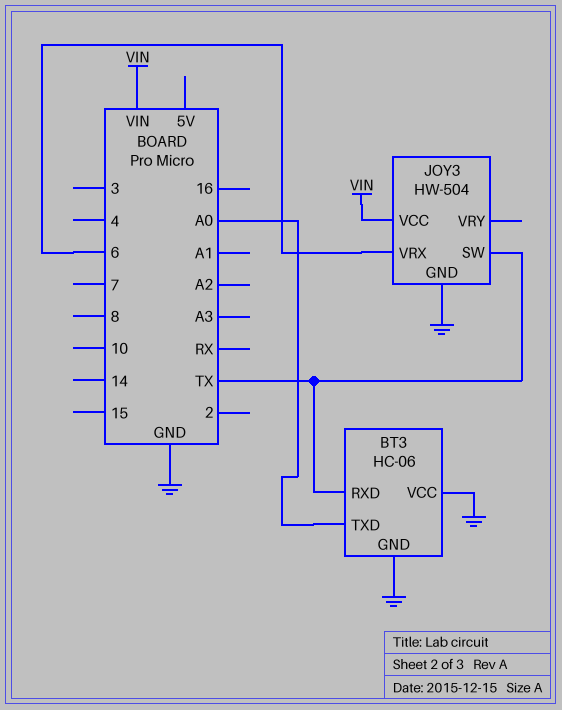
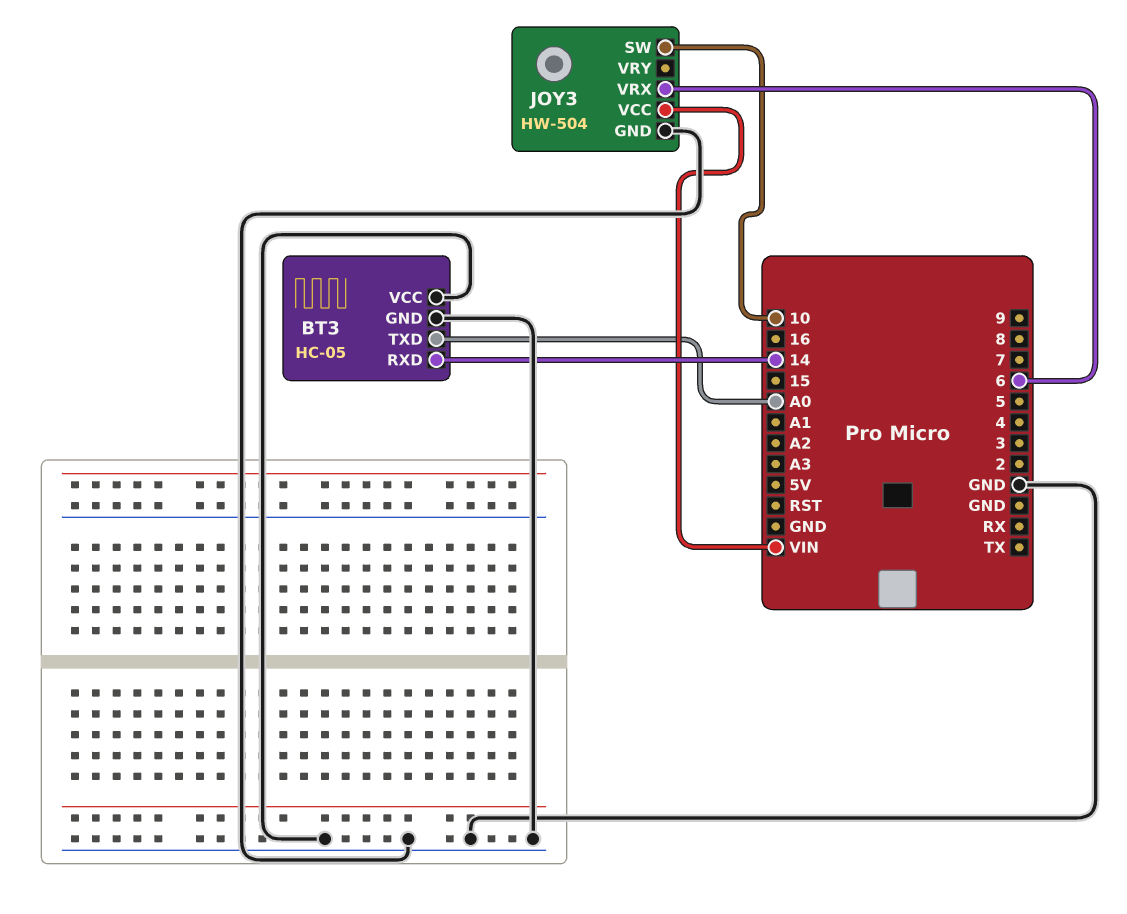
BT3: HC-06 -> HC-05
BT3 pin RXD: TX -> 14
JOY3 pin SW: TX -> 10

